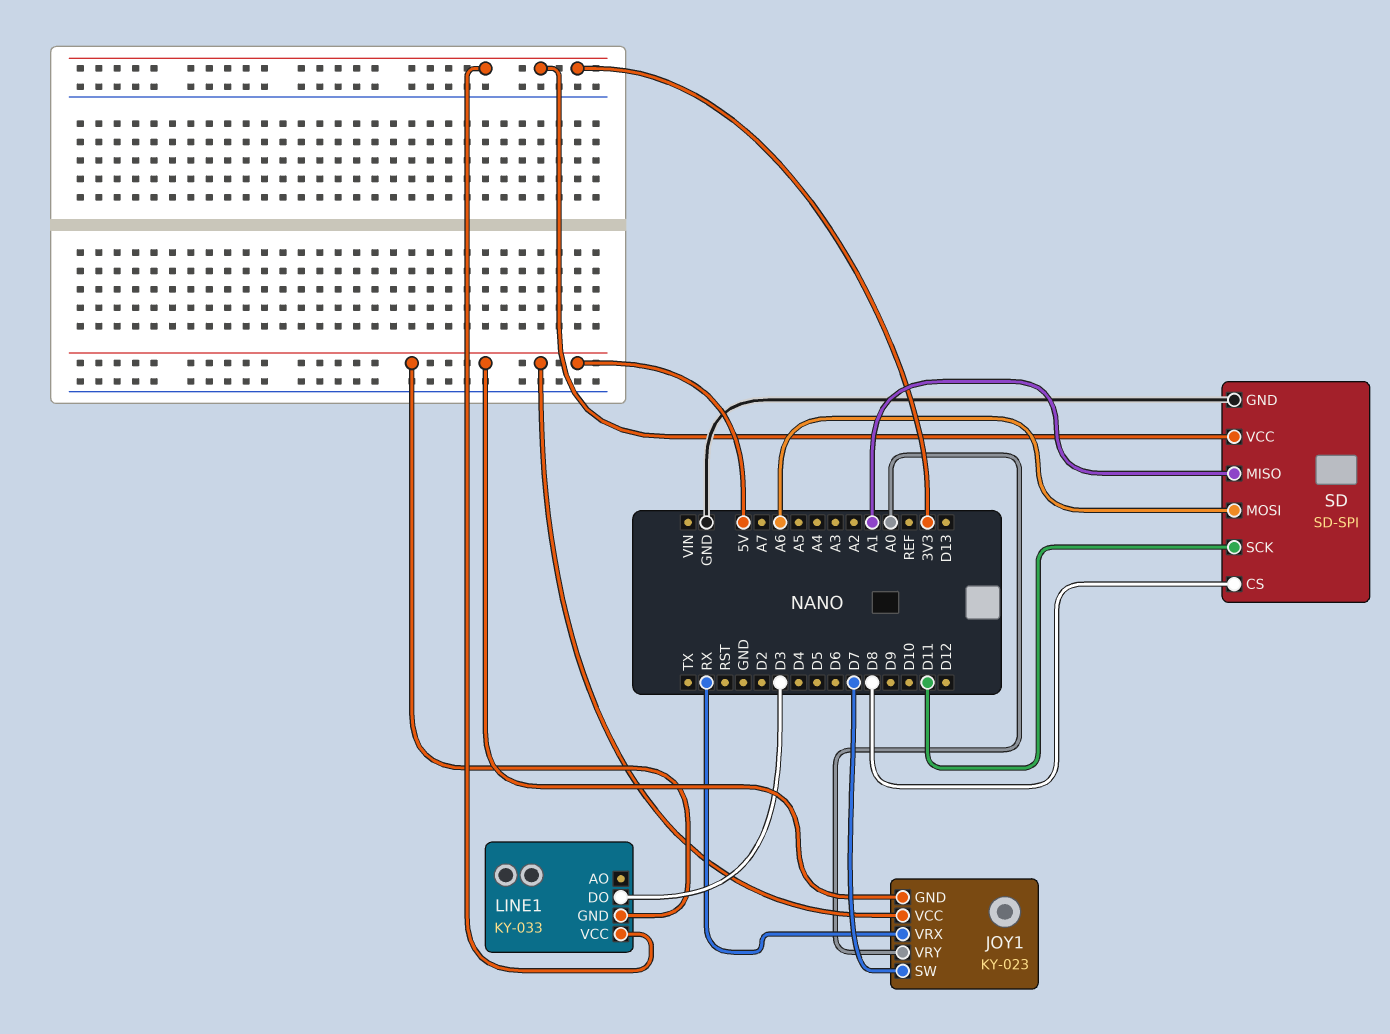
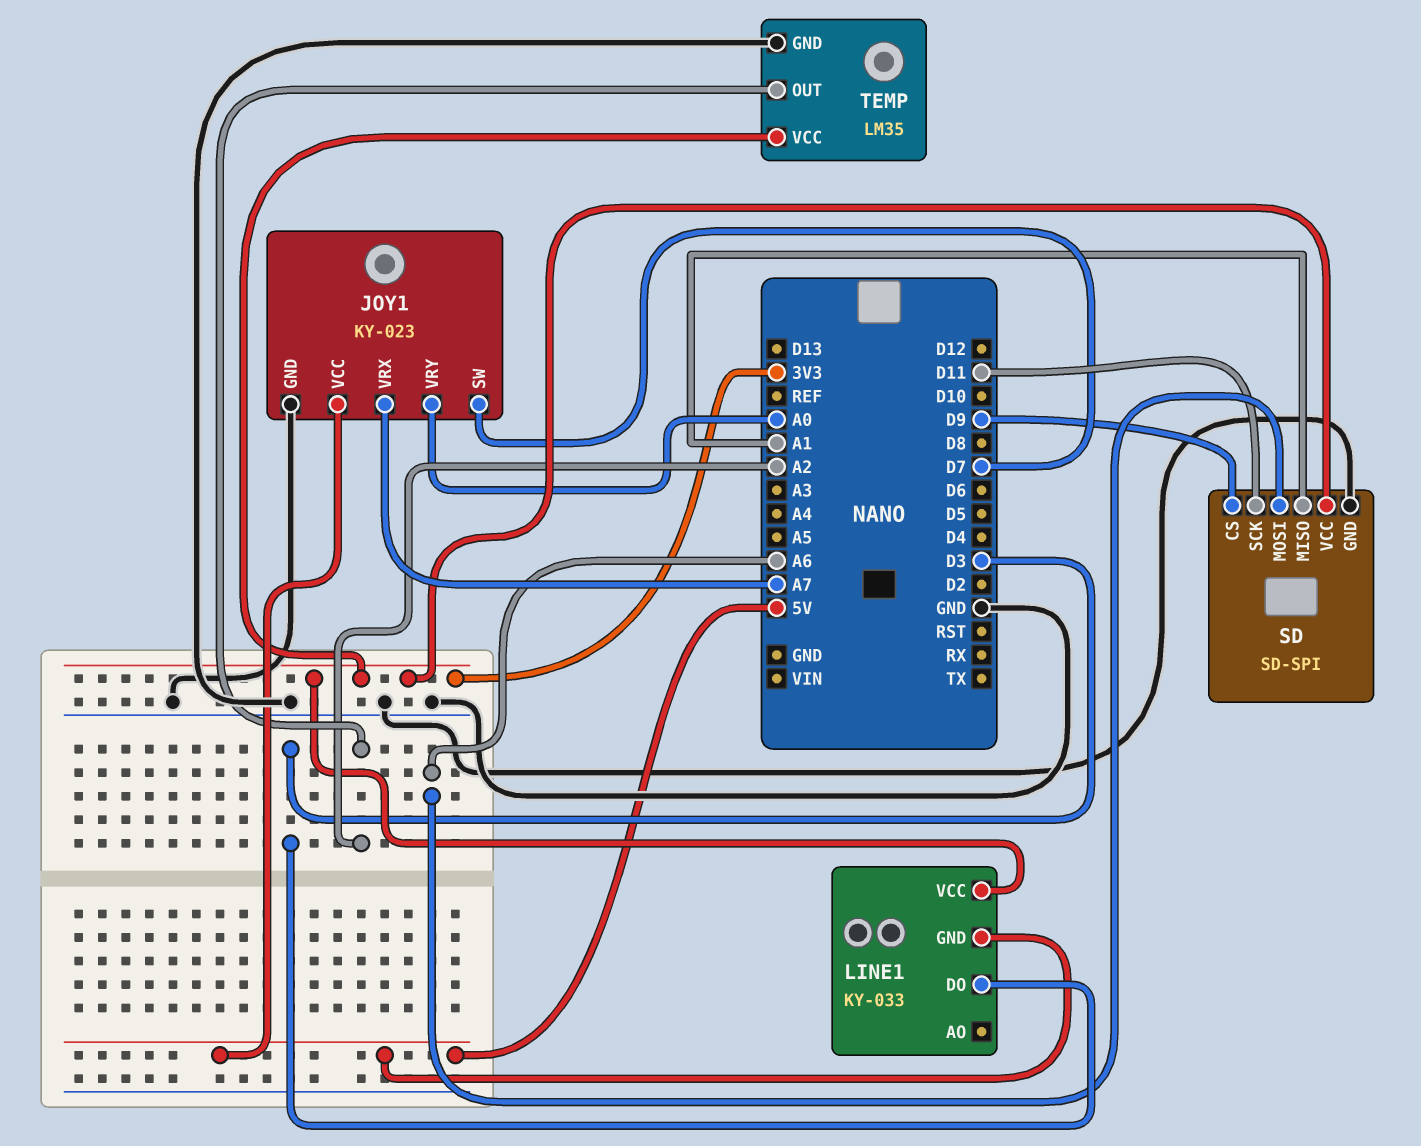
JOY1 pin GND: 5V -> GND
JOY1 pin VRX: RX -> A7
SD pin CS: D8 -> D9
TEMP: none -> LM35
TEMP pin GND: none -> GND
TEMP pin OUT: none -> A2
TEMP pin VCC: none -> 3V3

